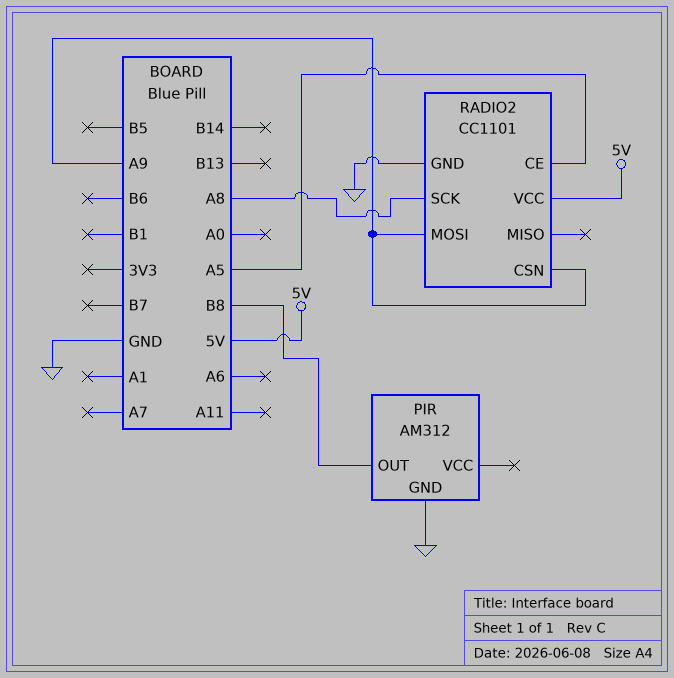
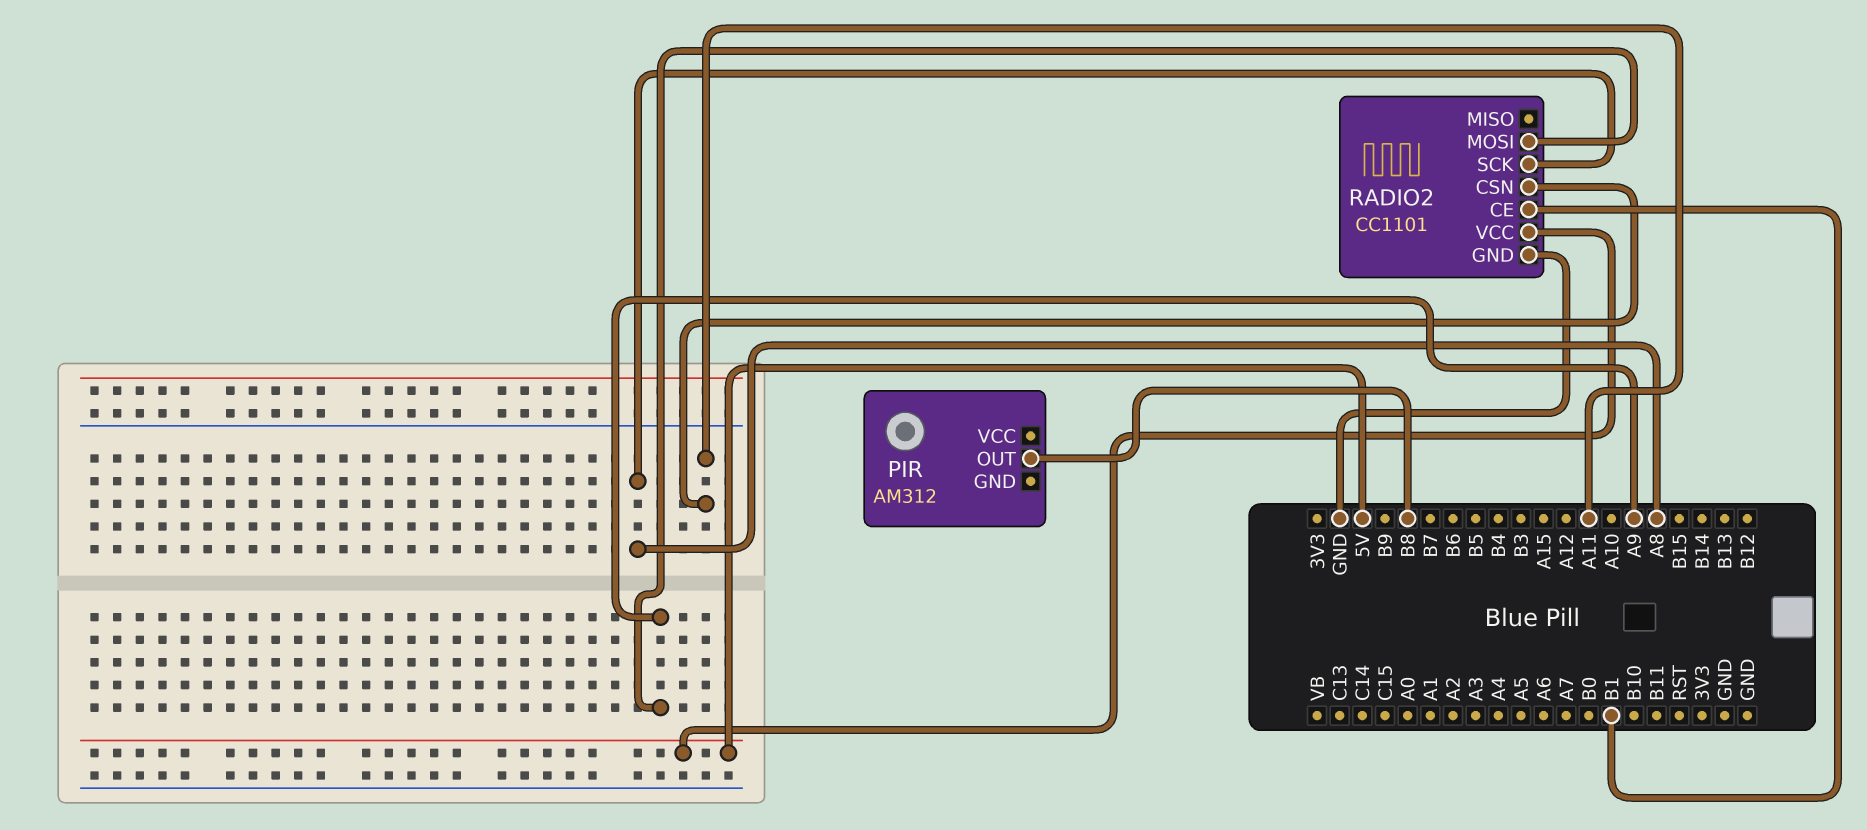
PIR pin GND: GND -> none
RADIO2 pin CE: A5 -> B1
RADIO2 pin CSN: A9 -> A11

